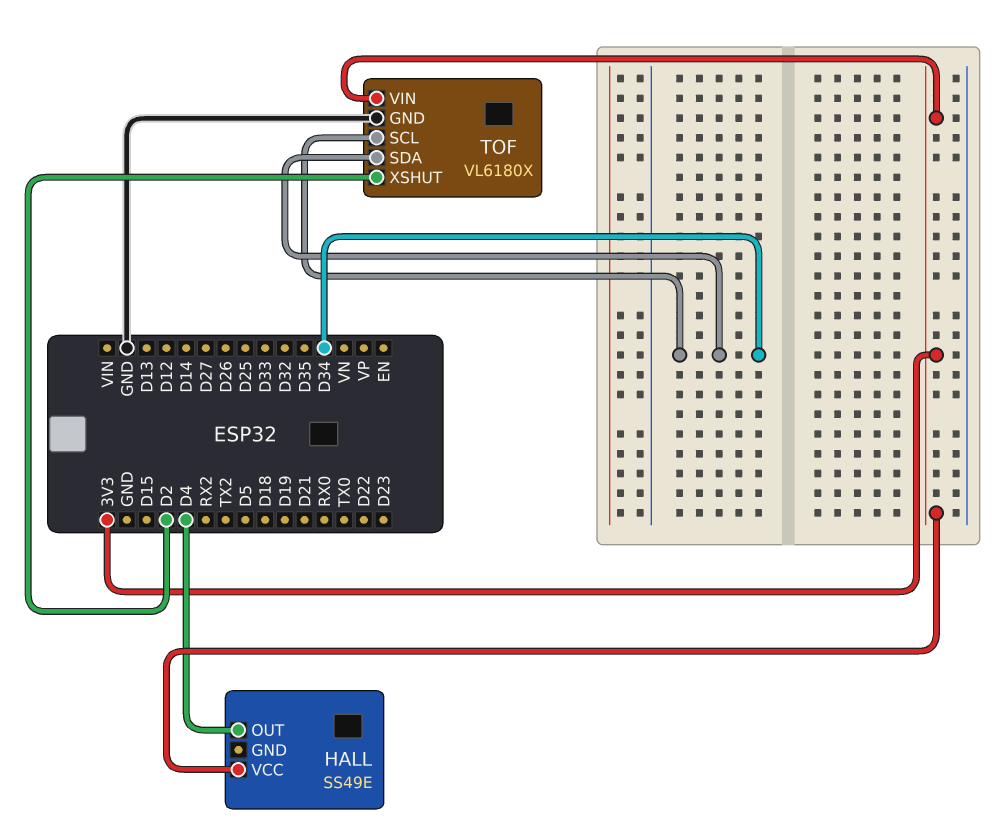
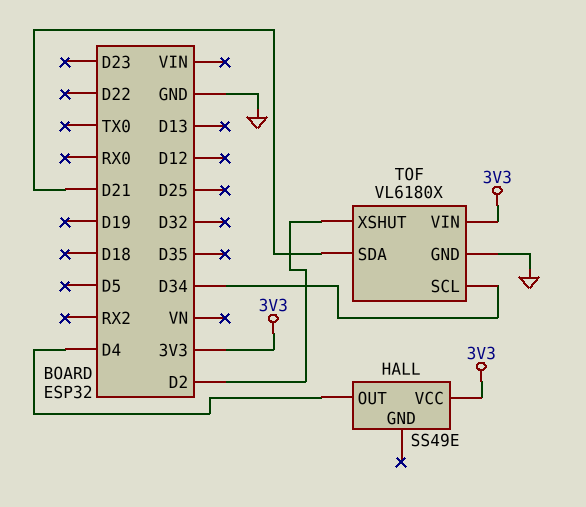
TOF pin SDA: D34 -> D21

